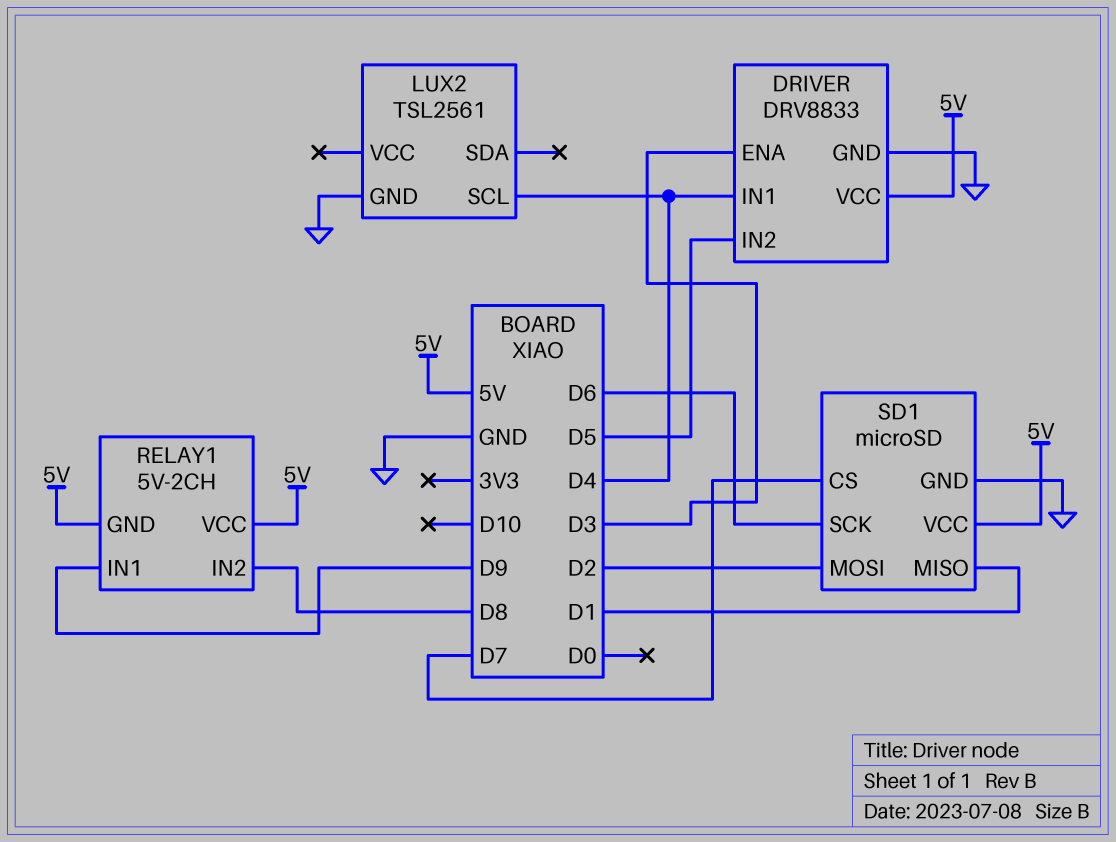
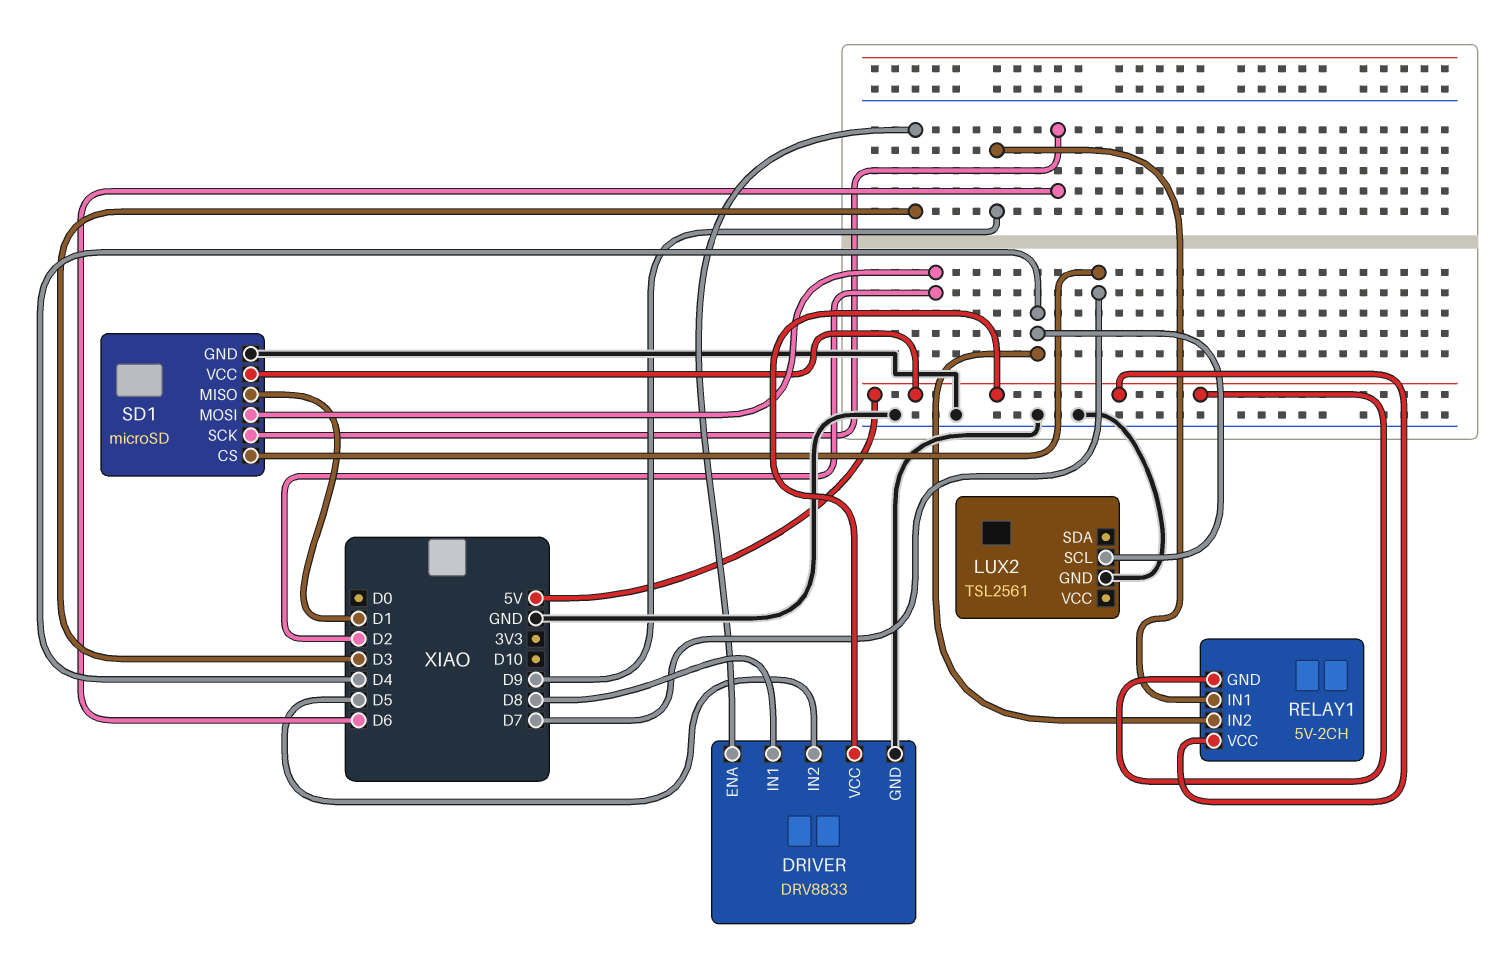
DRIVER pin IN1: D4 -> D8
RELAY1 pin IN2: D8 -> D4

